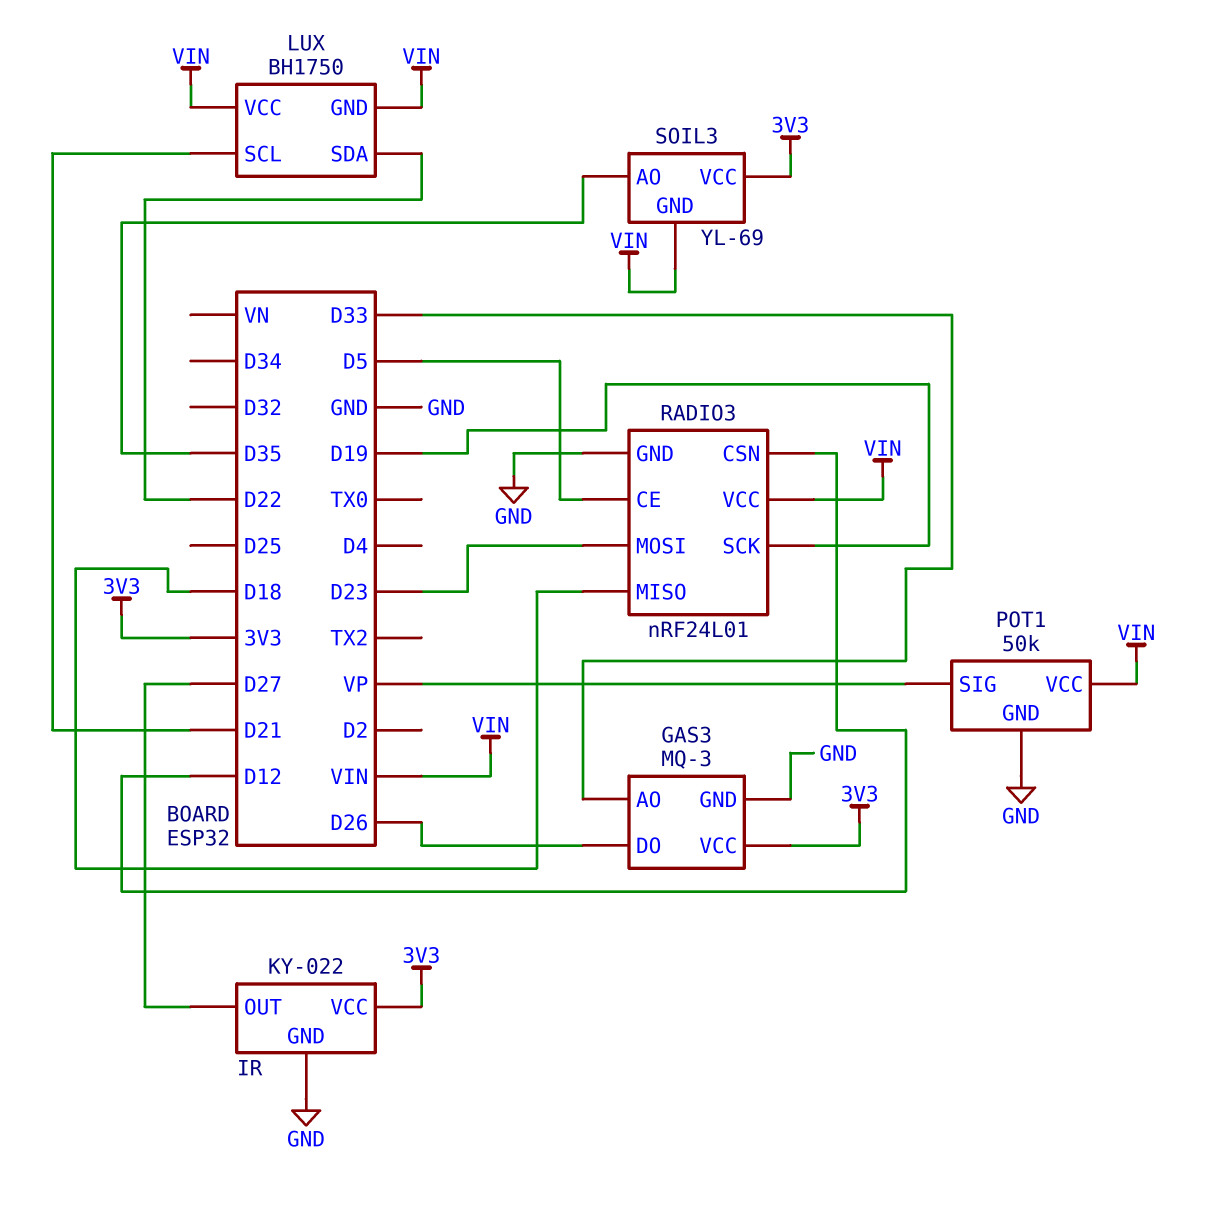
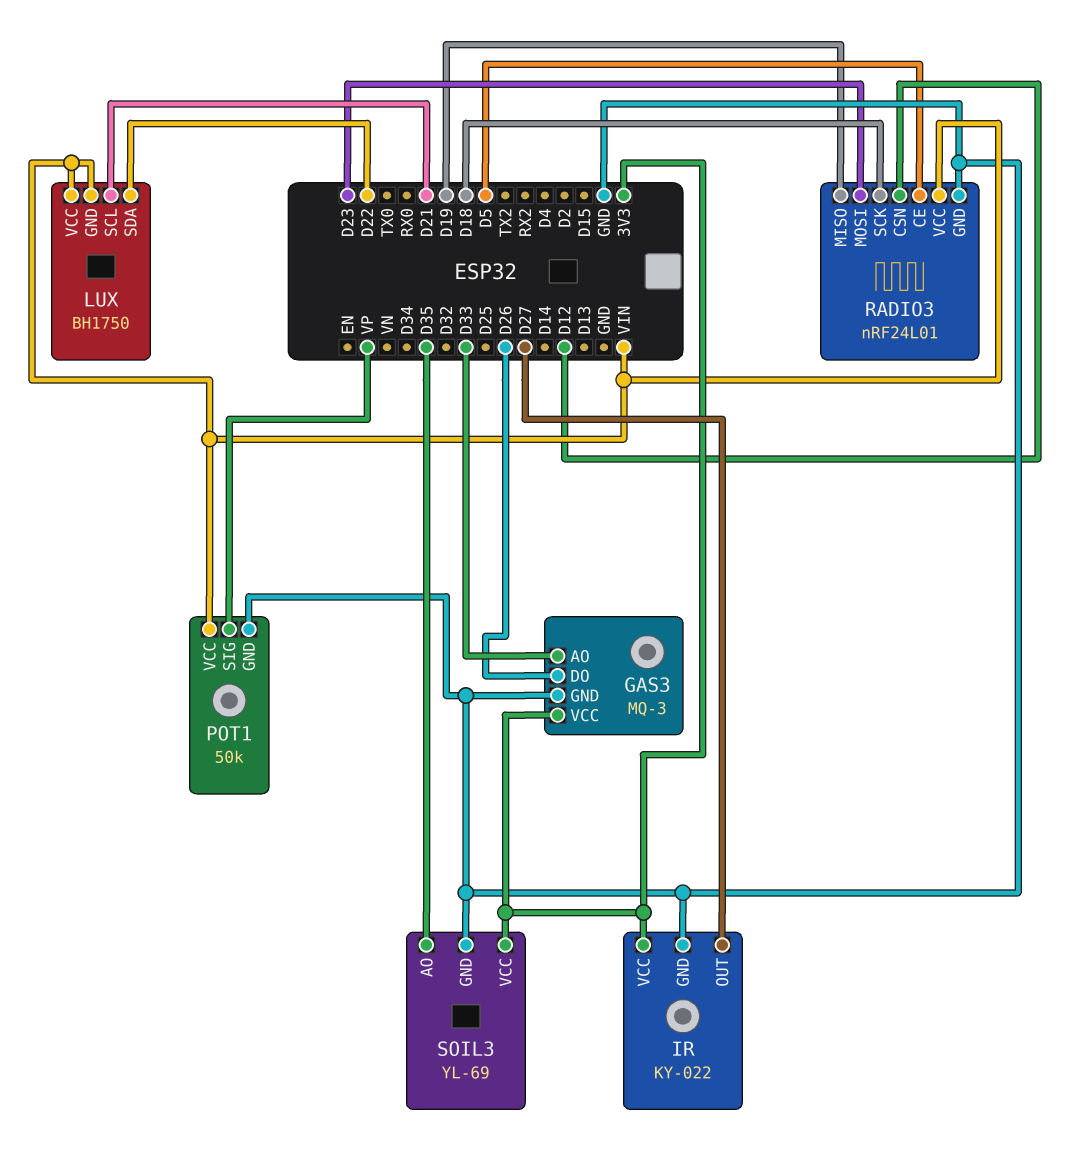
RADIO3 pin MISO: D18 -> D19
RADIO3 pin SCK: D19 -> D18
SOIL3 pin GND: VIN -> GND

